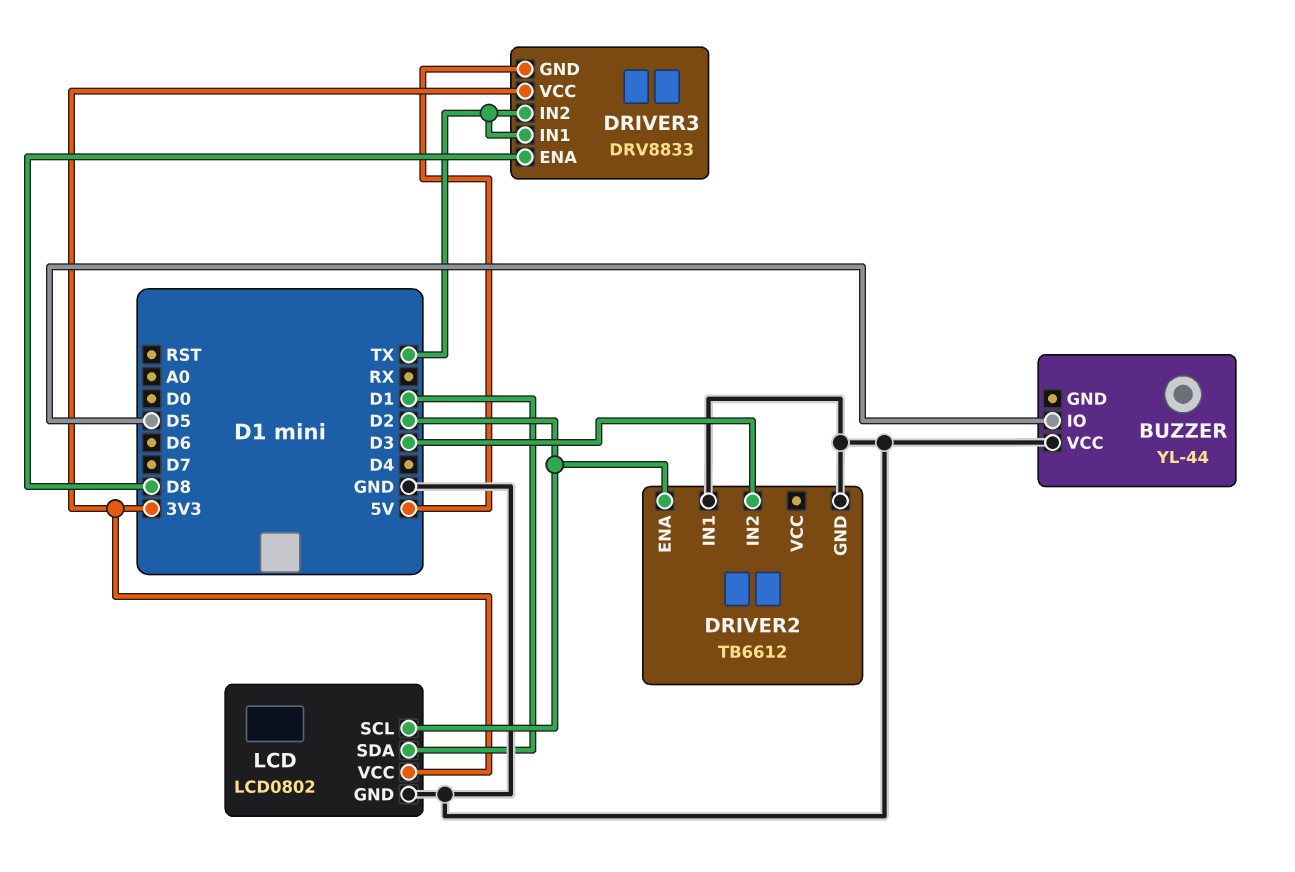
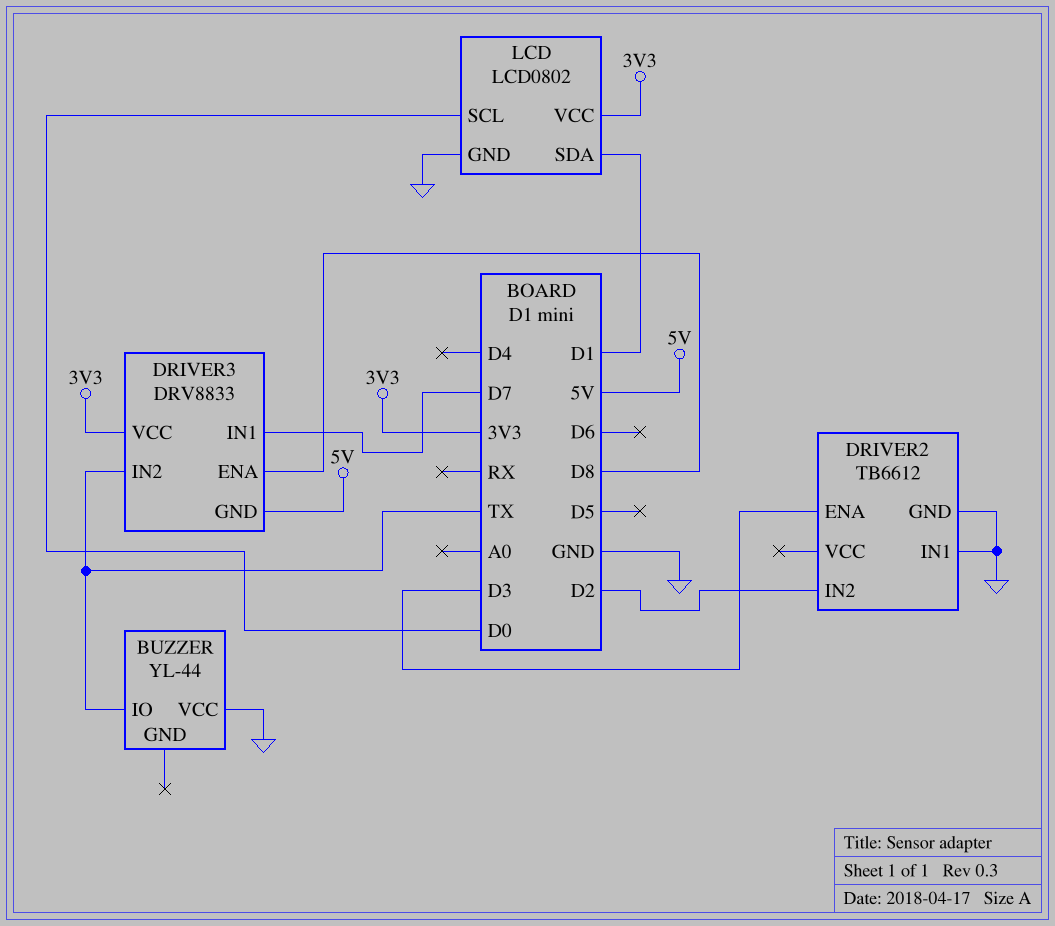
BUZZER pin IO: D5 -> TX
DRIVER2 pin ENA: D2 -> D3
DRIVER2 pin IN2: D3 -> D2
DRIVER3 pin IN1: TX -> D7
LCD pin SCL: D2 -> D0

